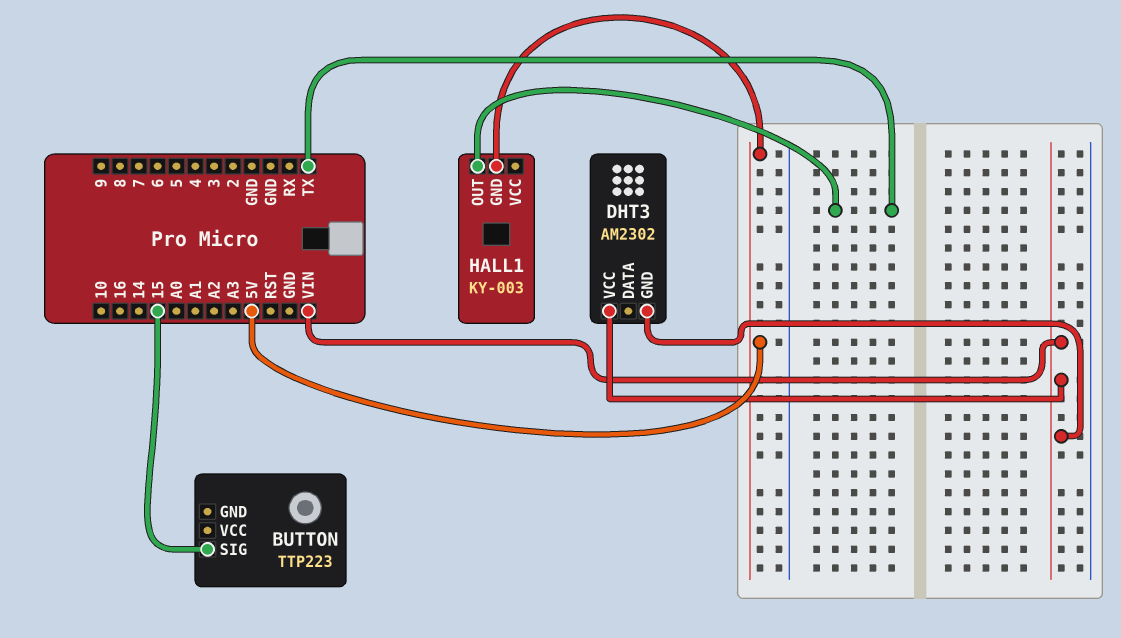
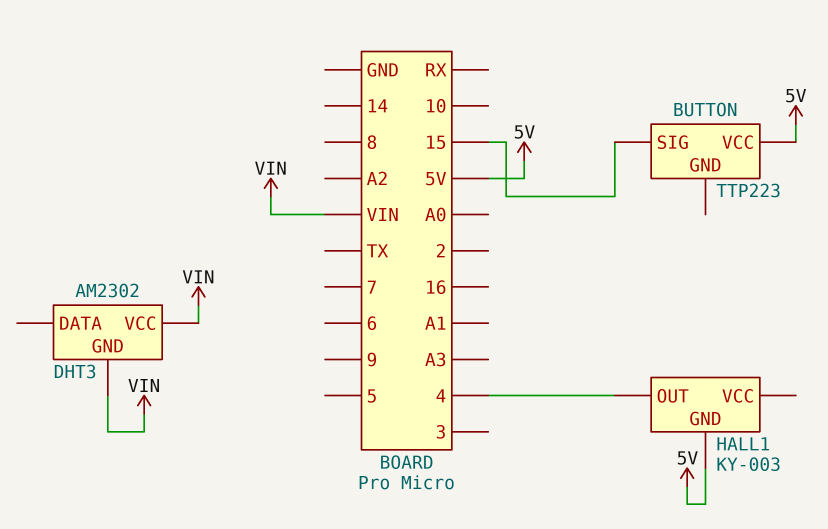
BUTTON pin VCC: none -> 5V
HALL1 pin OUT: TX -> 4

